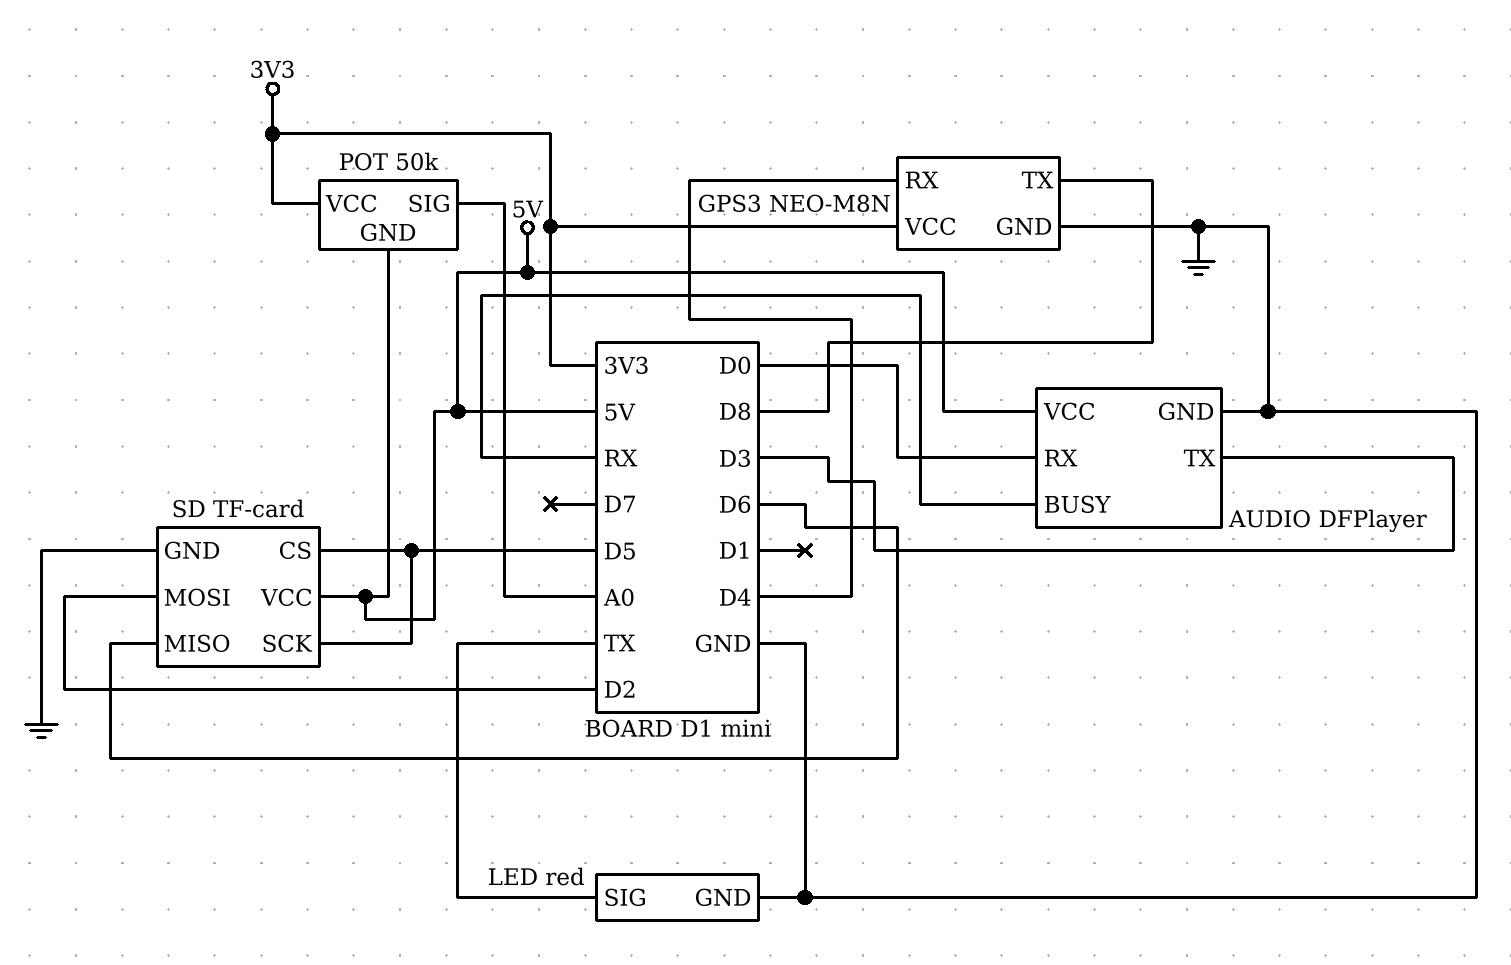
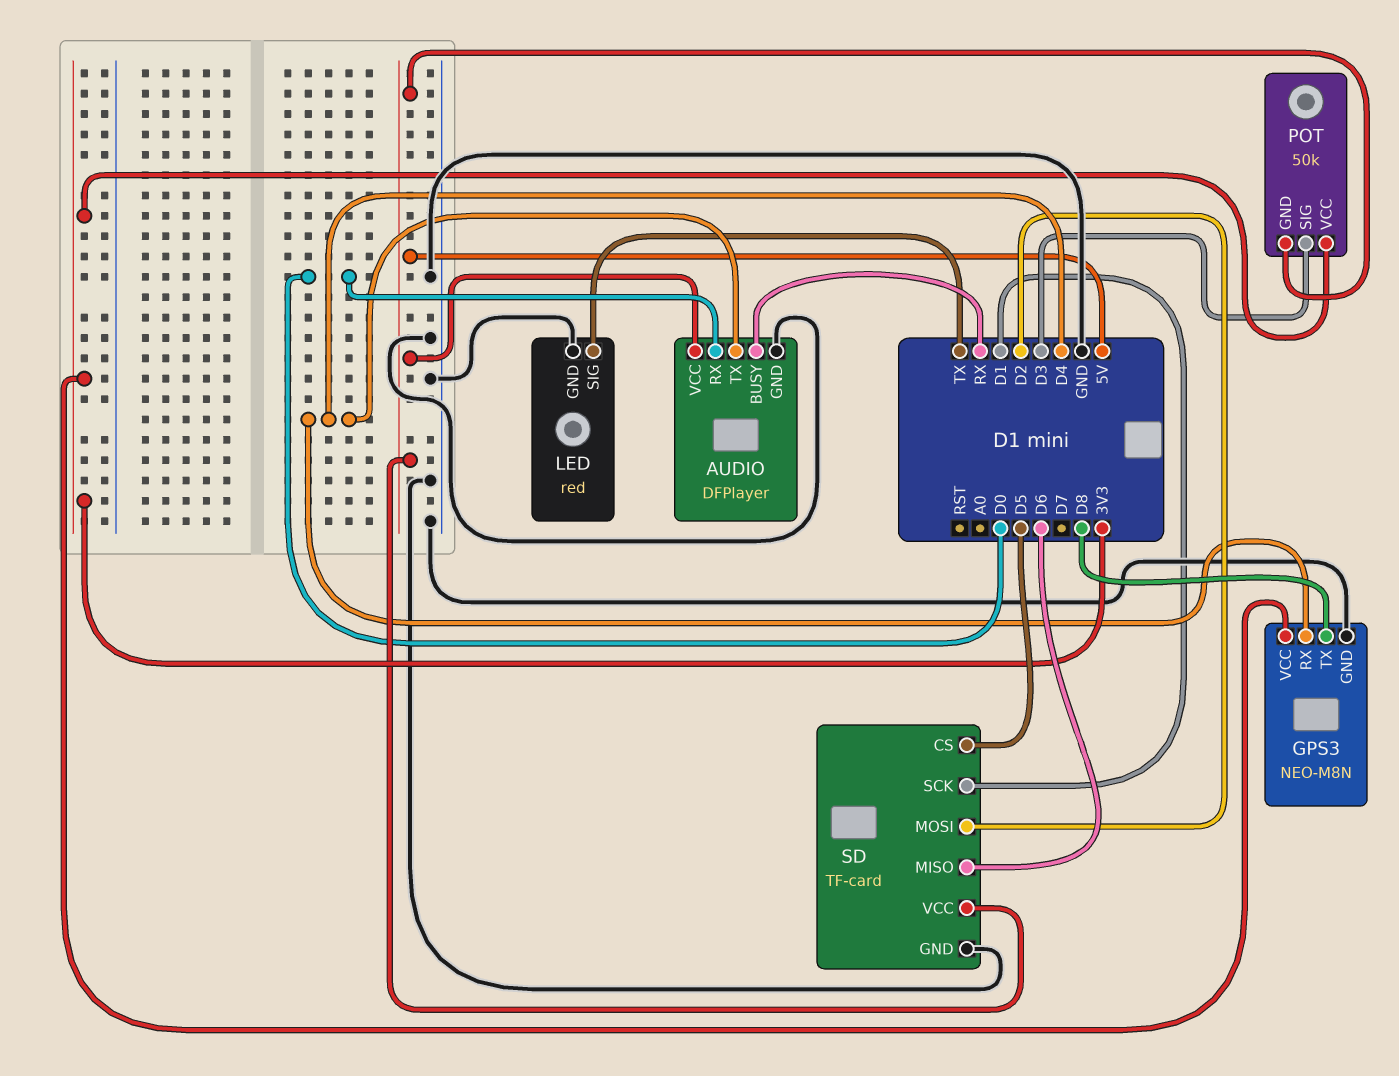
AUDIO pin TX: D3 -> D4
POT pin SIG: A0 -> D3
SD pin SCK: D5 -> D1

